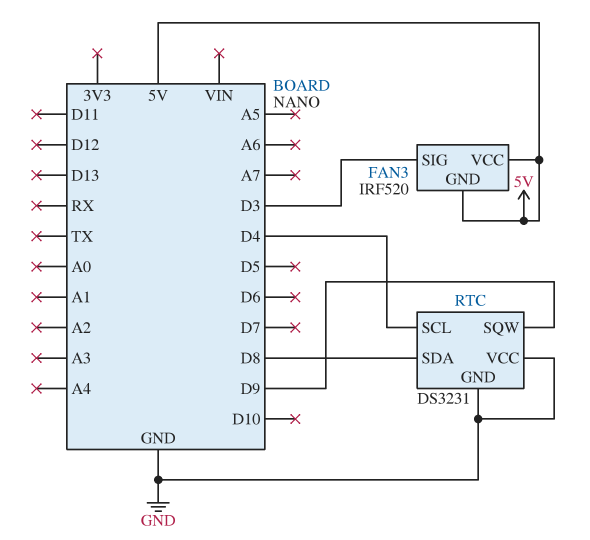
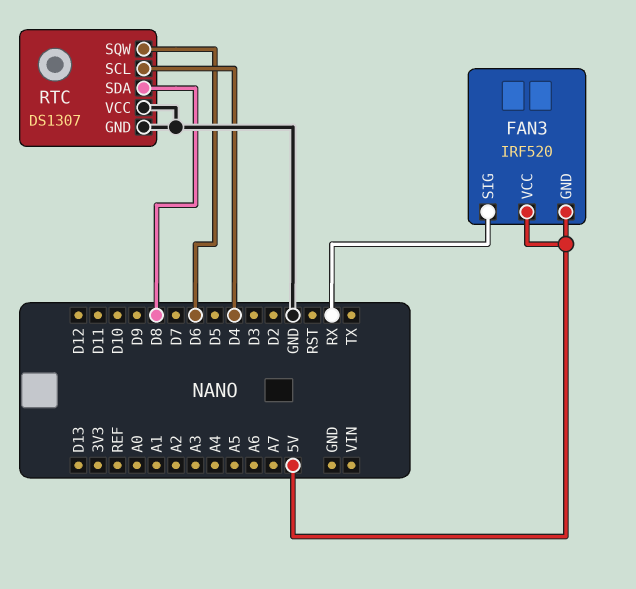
FAN3 pin SIG: D3 -> RX
RTC: DS3231 -> DS1307
RTC pin SQW: D9 -> D6

